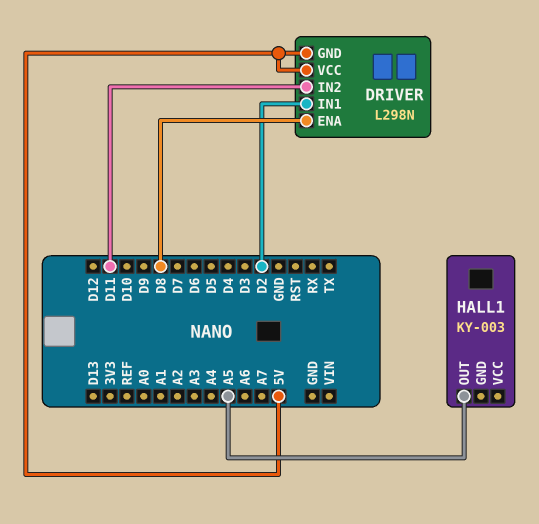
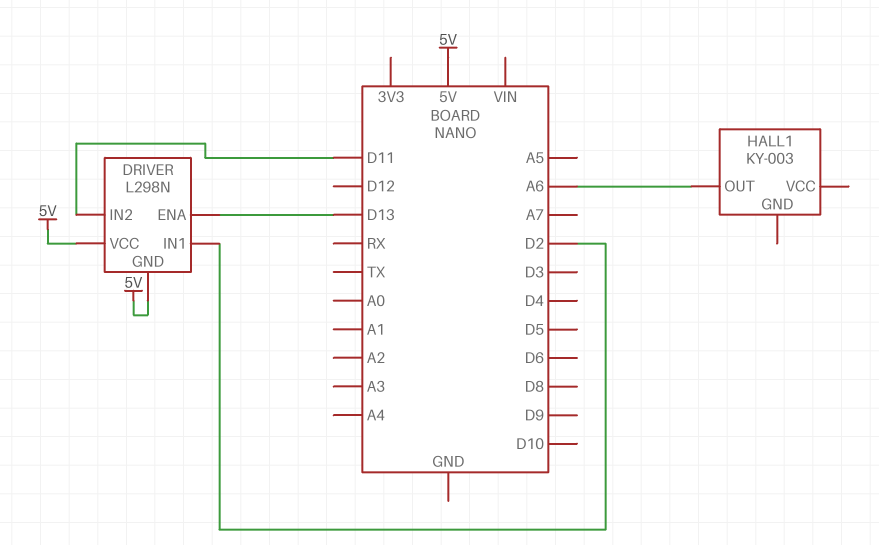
DRIVER pin ENA: D8 -> D13
HALL1 pin OUT: A5 -> A6

